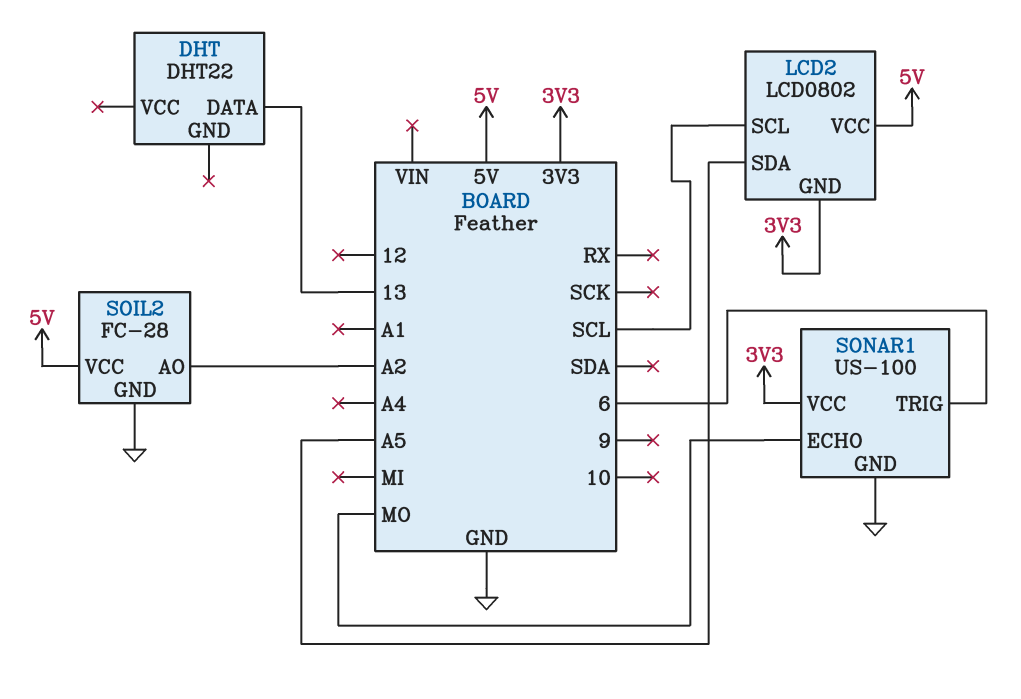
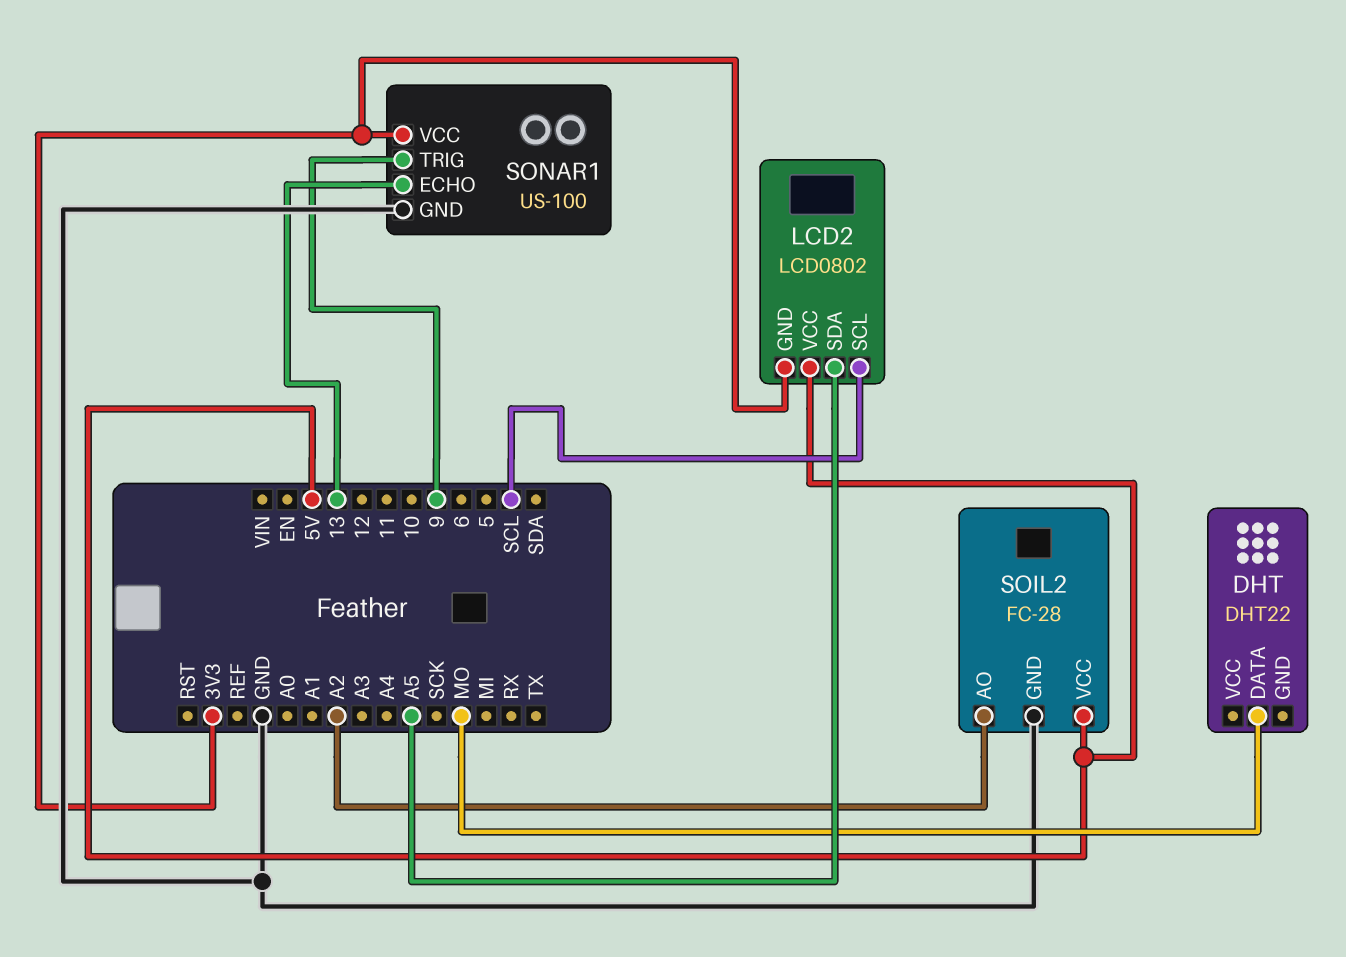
DHT pin DATA: 13 -> MO
SONAR1 pin ECHO: MO -> 13
SONAR1 pin TRIG: 6 -> 9

